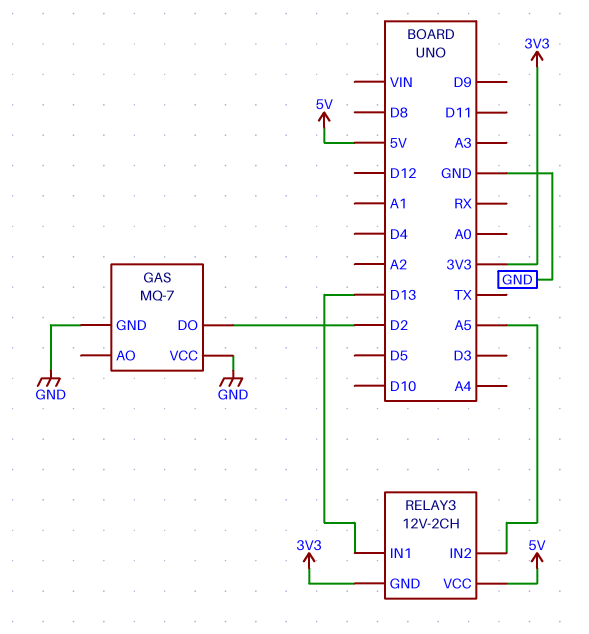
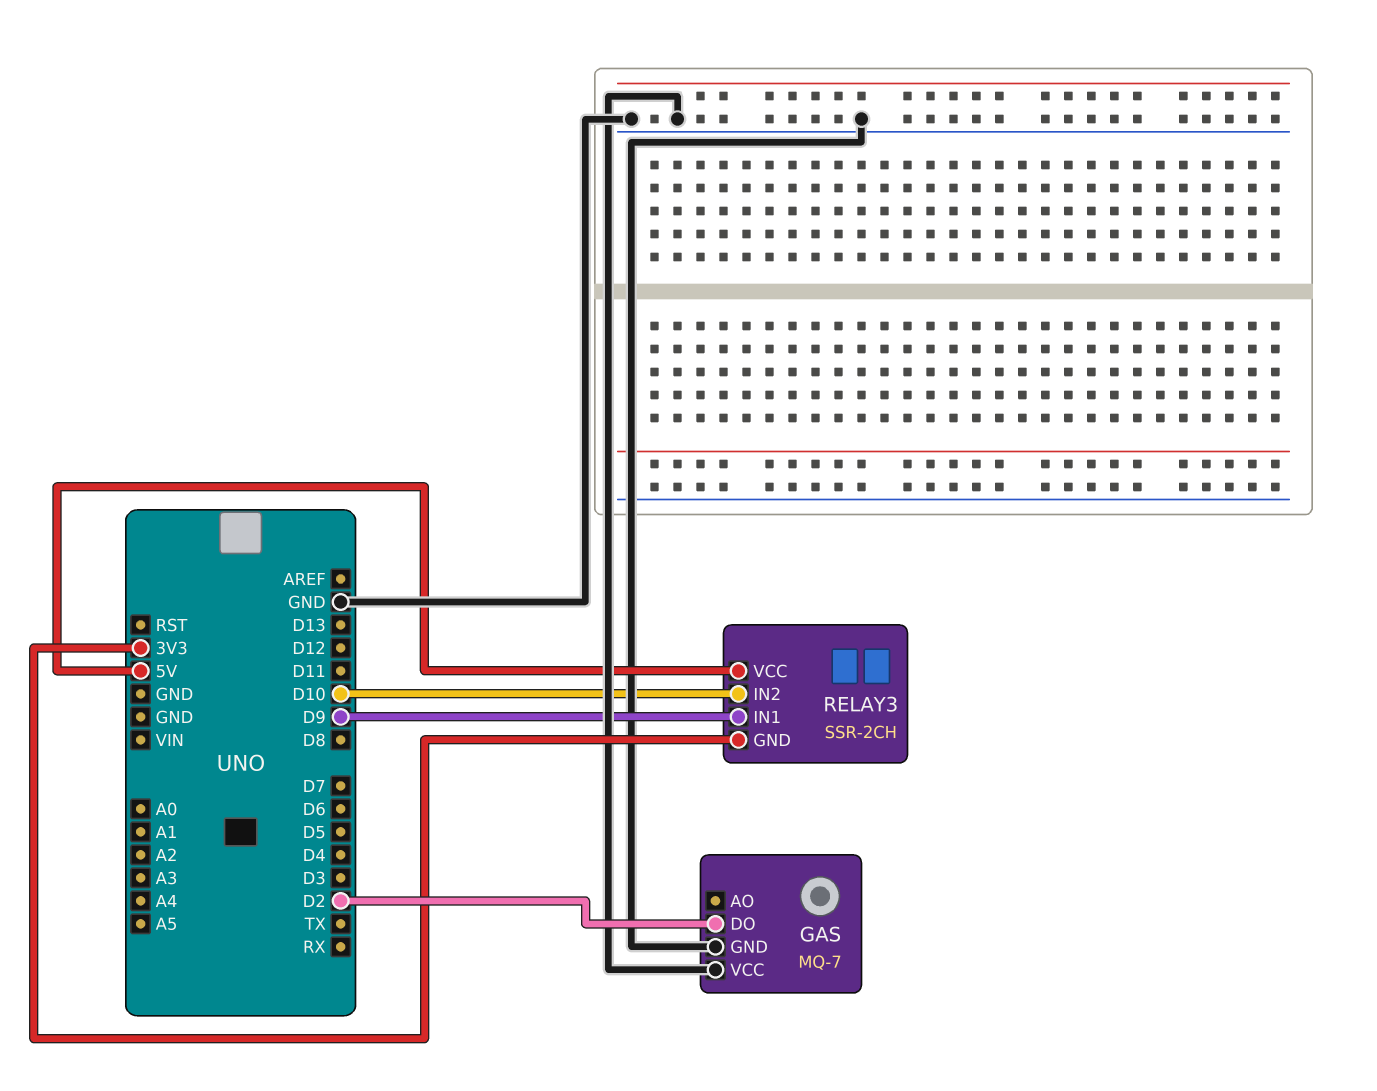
RELAY3: 12V-2CH -> SSR-2CH
RELAY3 pin IN1: D13 -> D9
RELAY3 pin IN2: A5 -> D10

